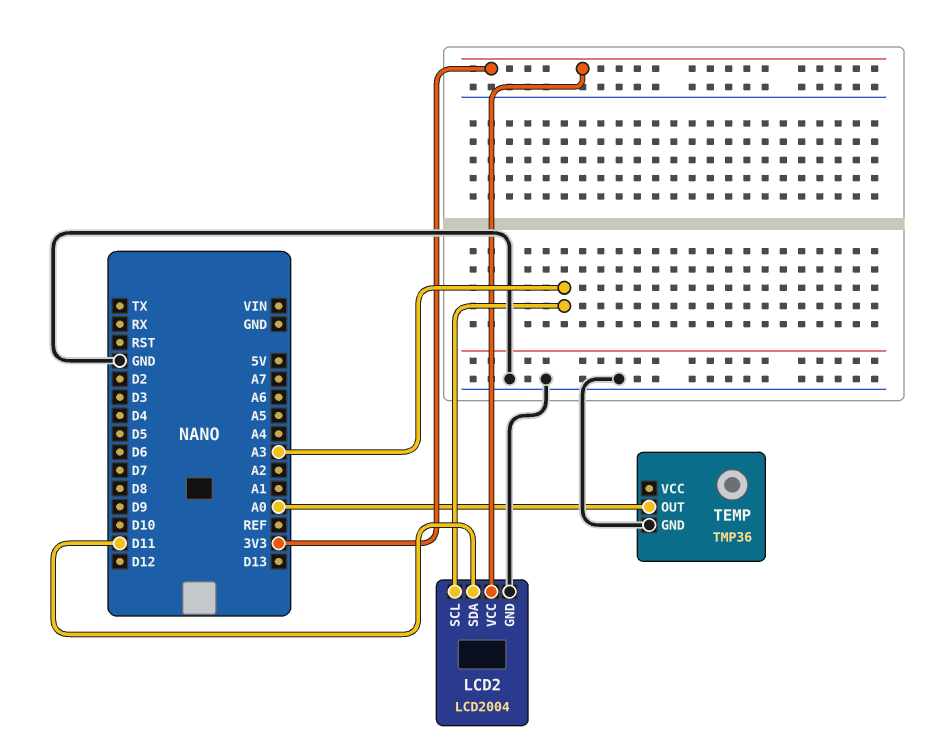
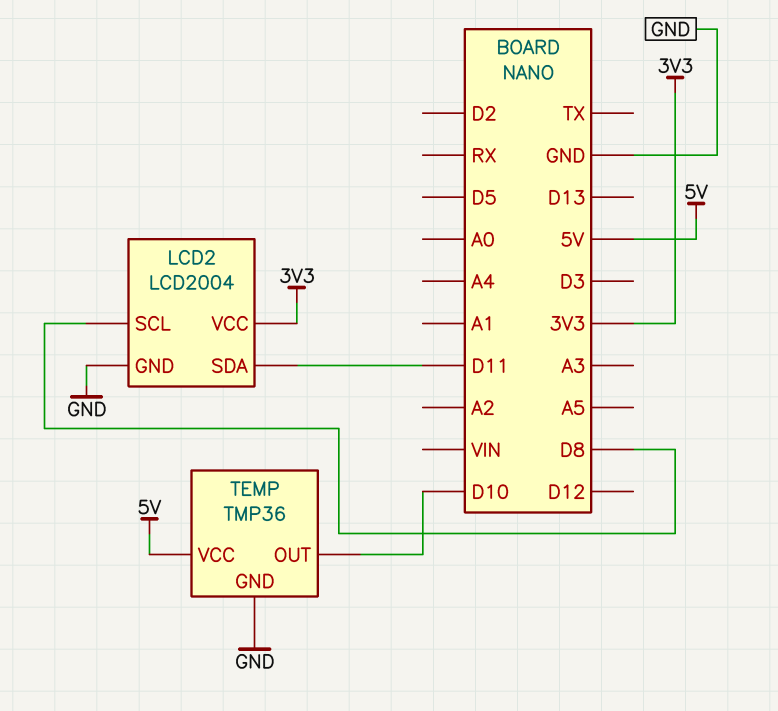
LCD2 pin SCL: A3 -> D8
TEMP pin OUT: A0 -> D10
TEMP pin VCC: none -> 5V

